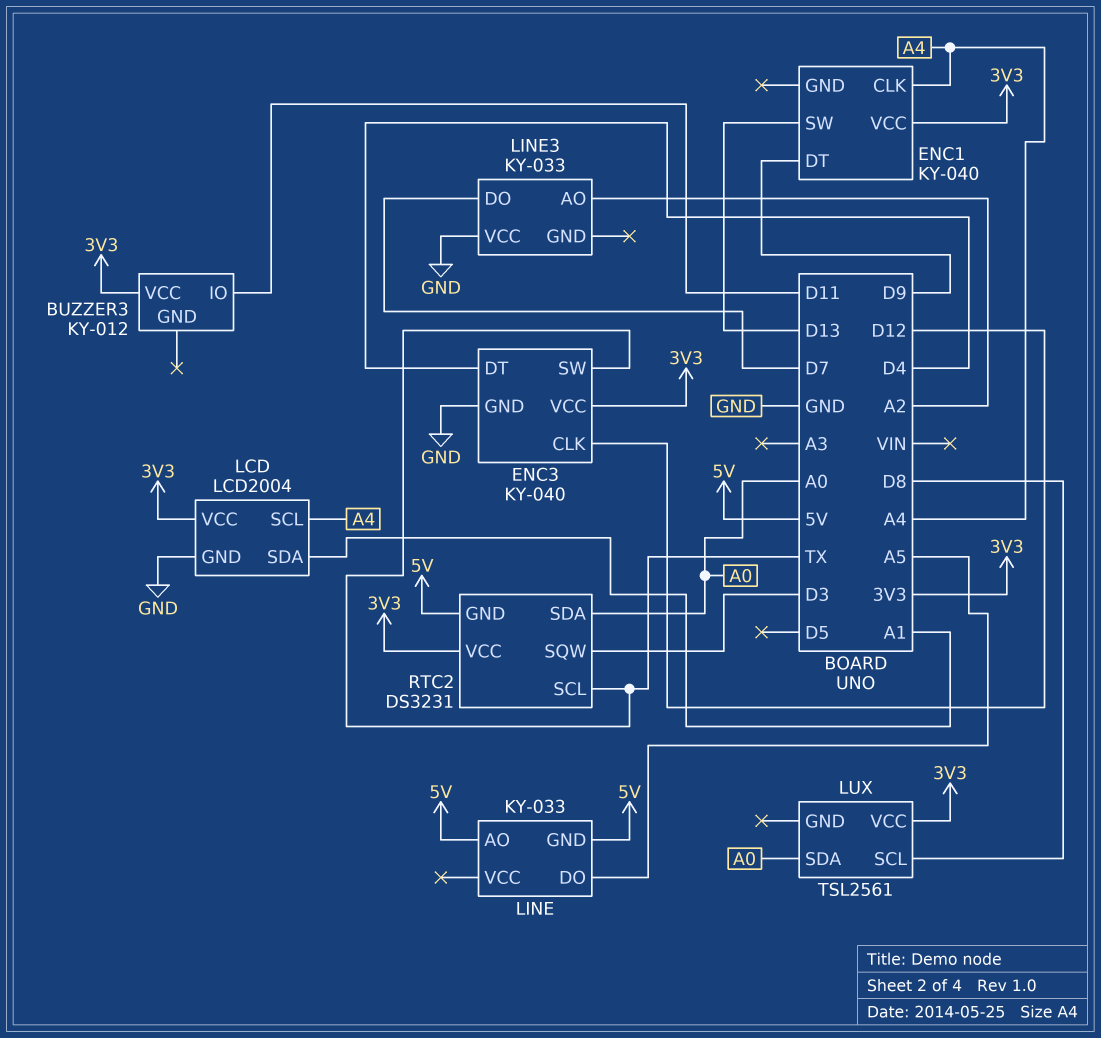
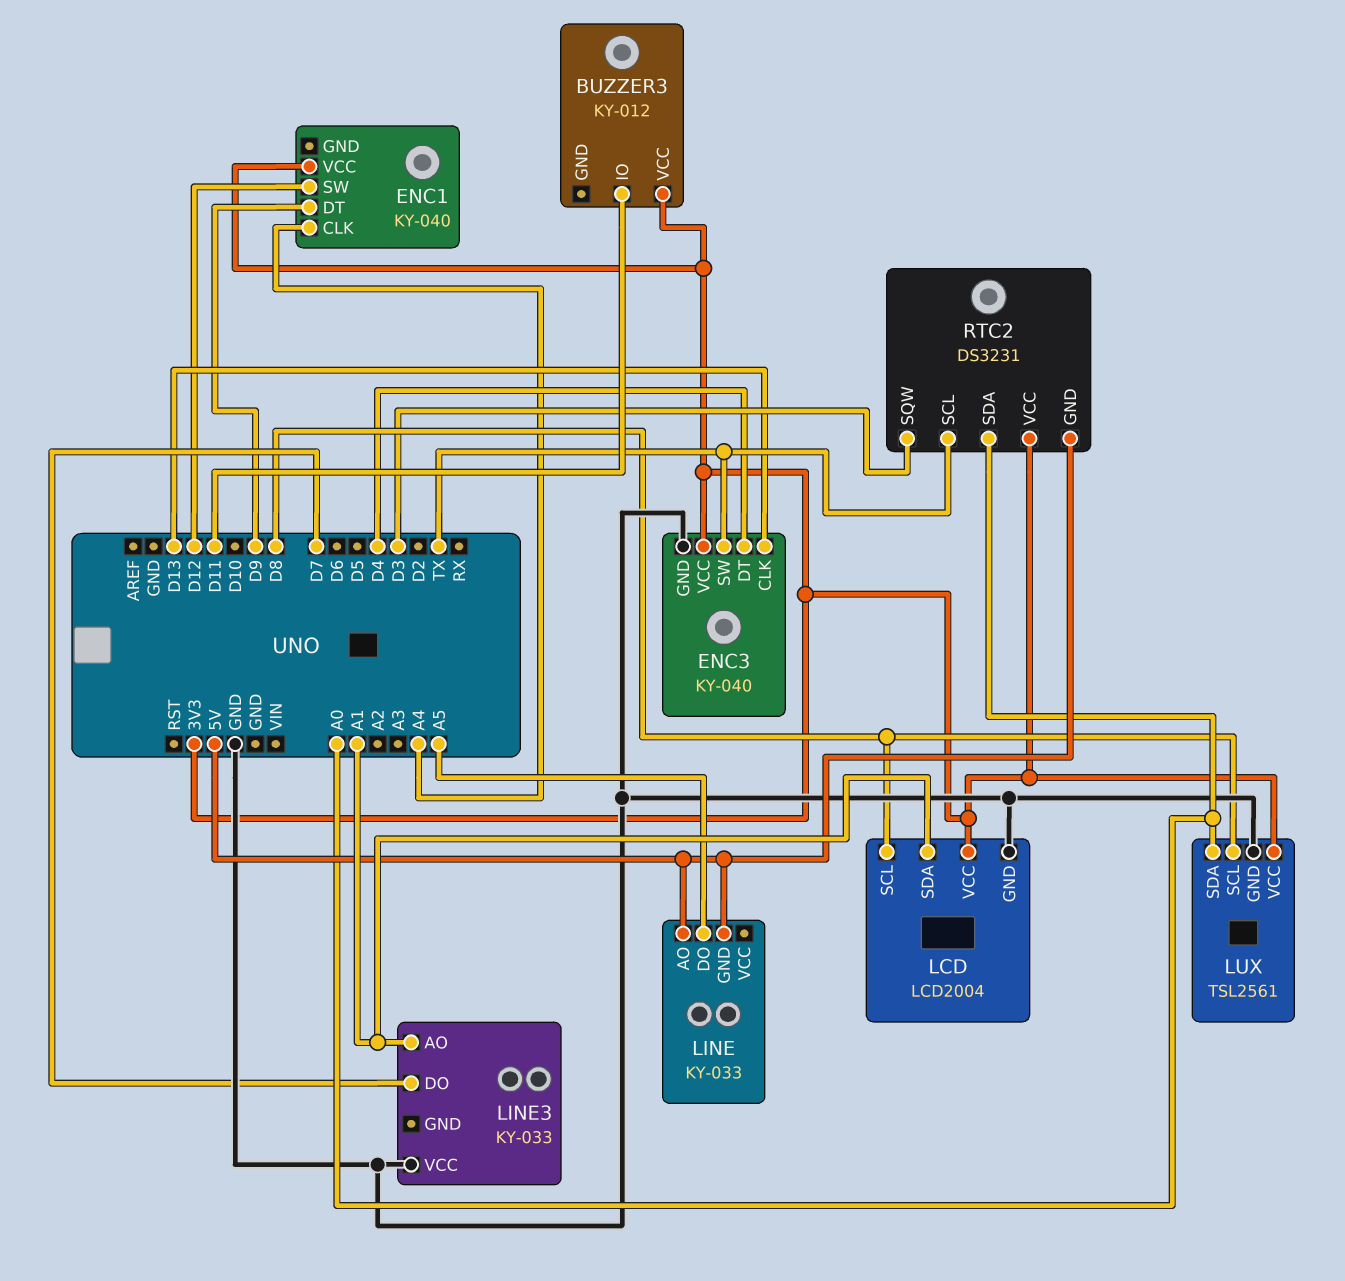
ENC1 pin SW: D13 -> D12
ENC3 pin CLK: D12 -> D13
LCD pin SCL: A4 -> D8
LINE3 pin AO: A2 -> A1
LUX pin GND: none -> GND

